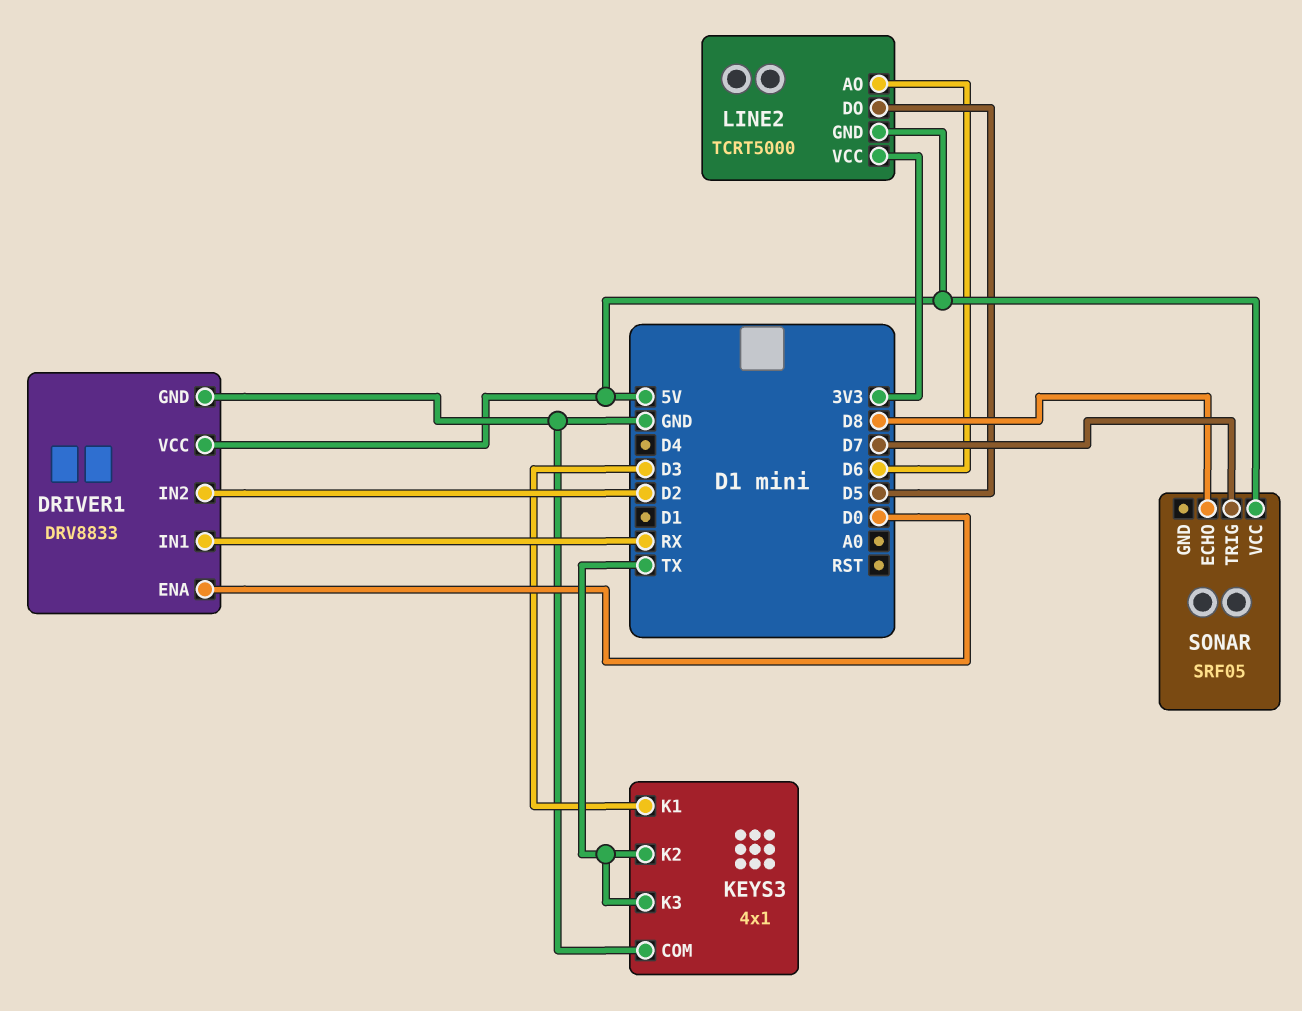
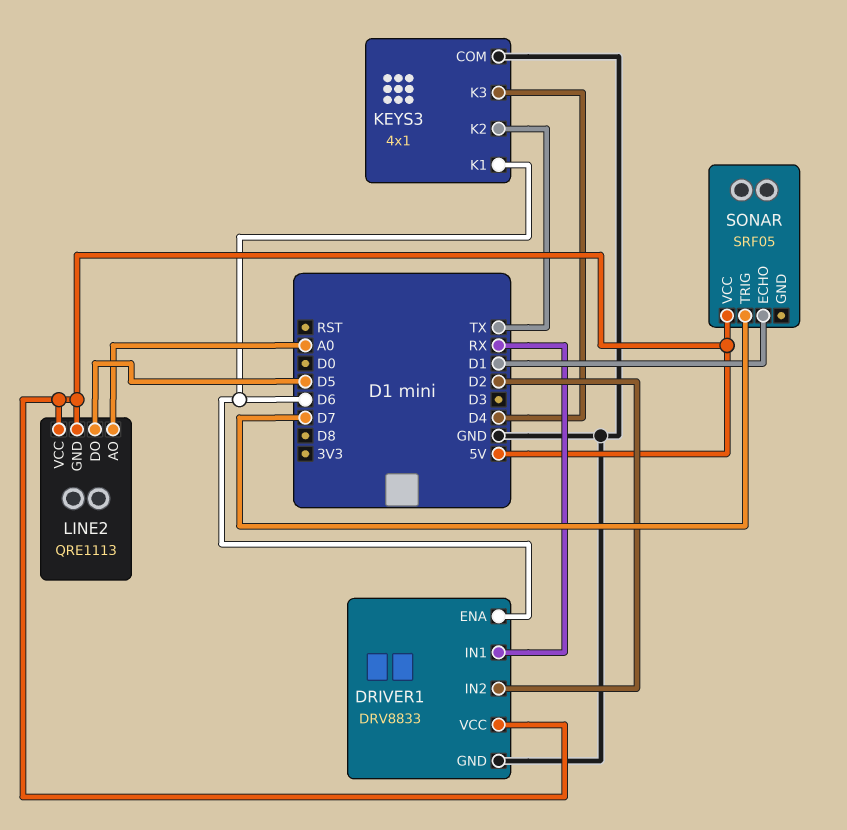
DRIVER1 pin ENA: D0 -> D6
KEYS3 pin K1: D3 -> D6
KEYS3 pin K3: TX -> D4
LINE2: TCRT5000 -> QRE1113
LINE2 pin AO: D6 -> A0
LINE2 pin VCC: 3V3 -> 5V
SONAR pin ECHO: D8 -> D1

